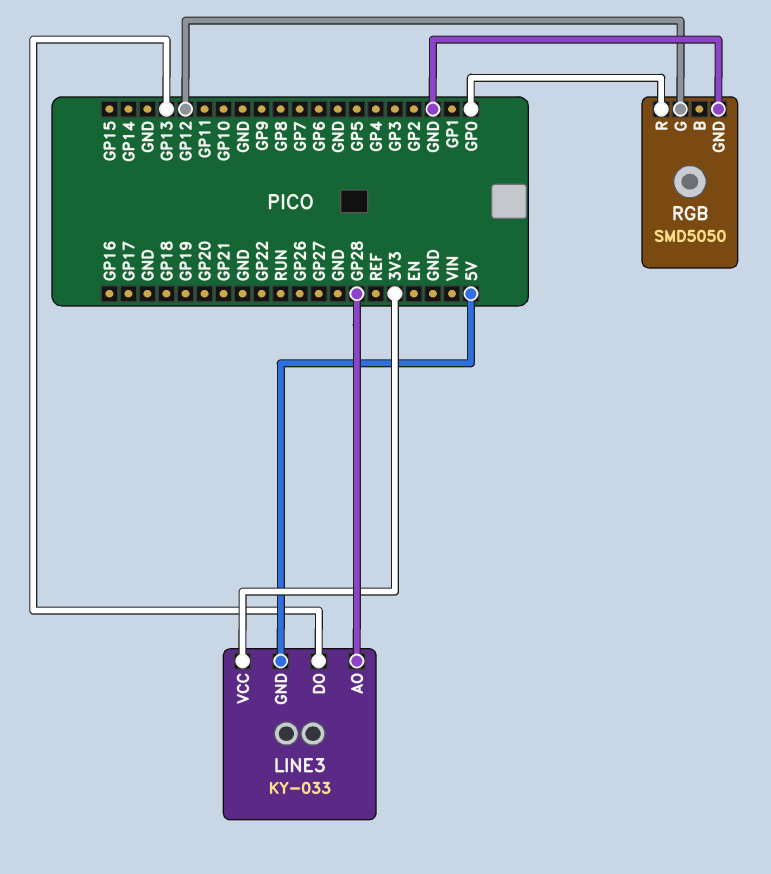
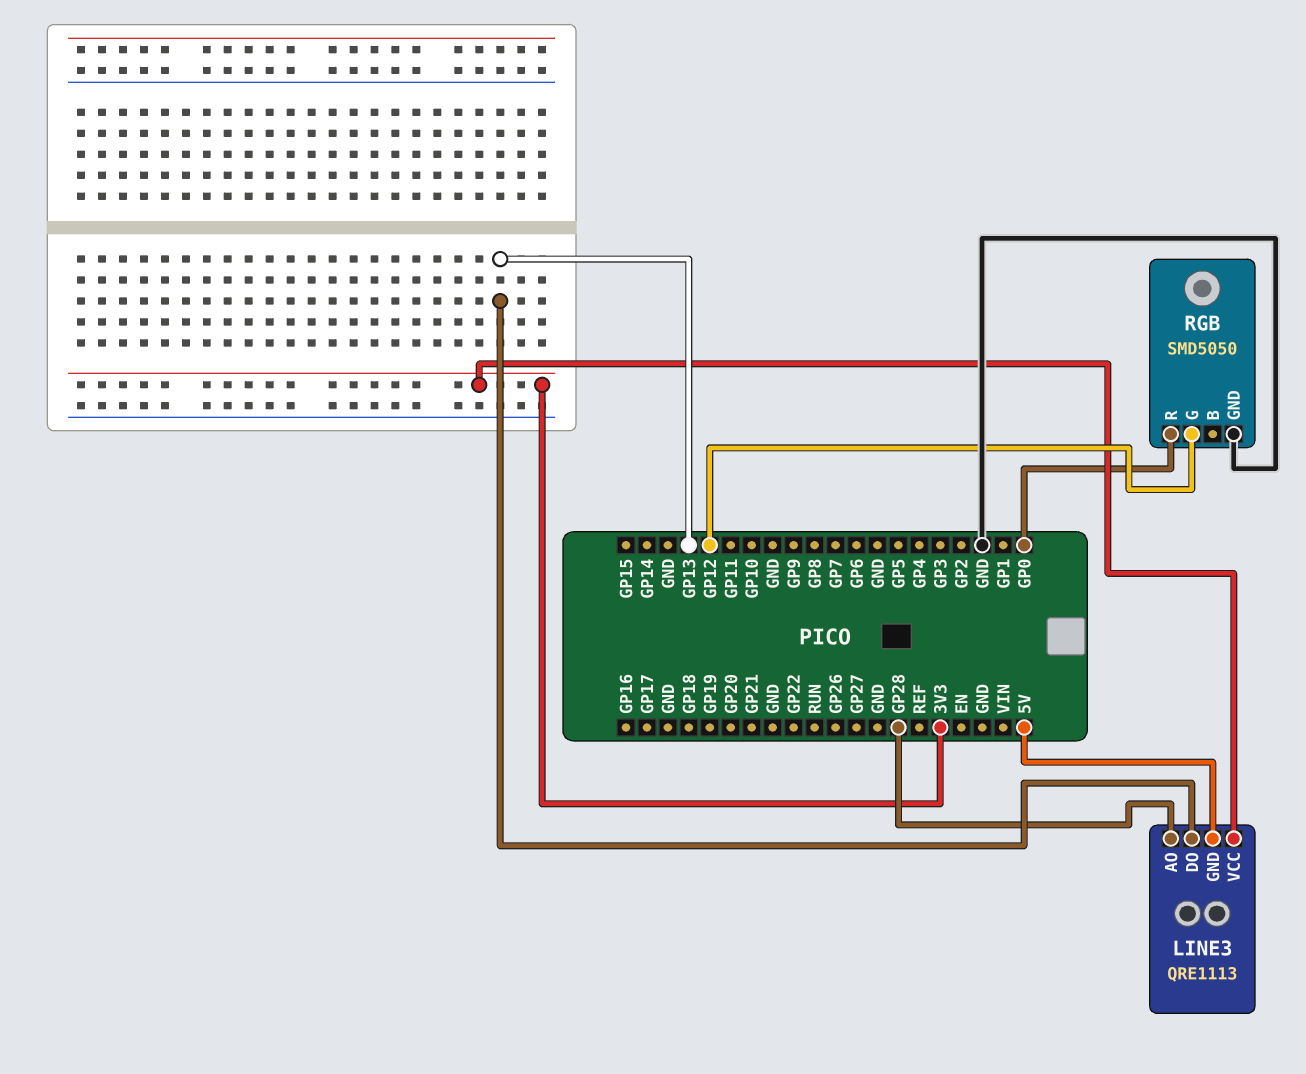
LINE3: KY-033 -> QRE1113

